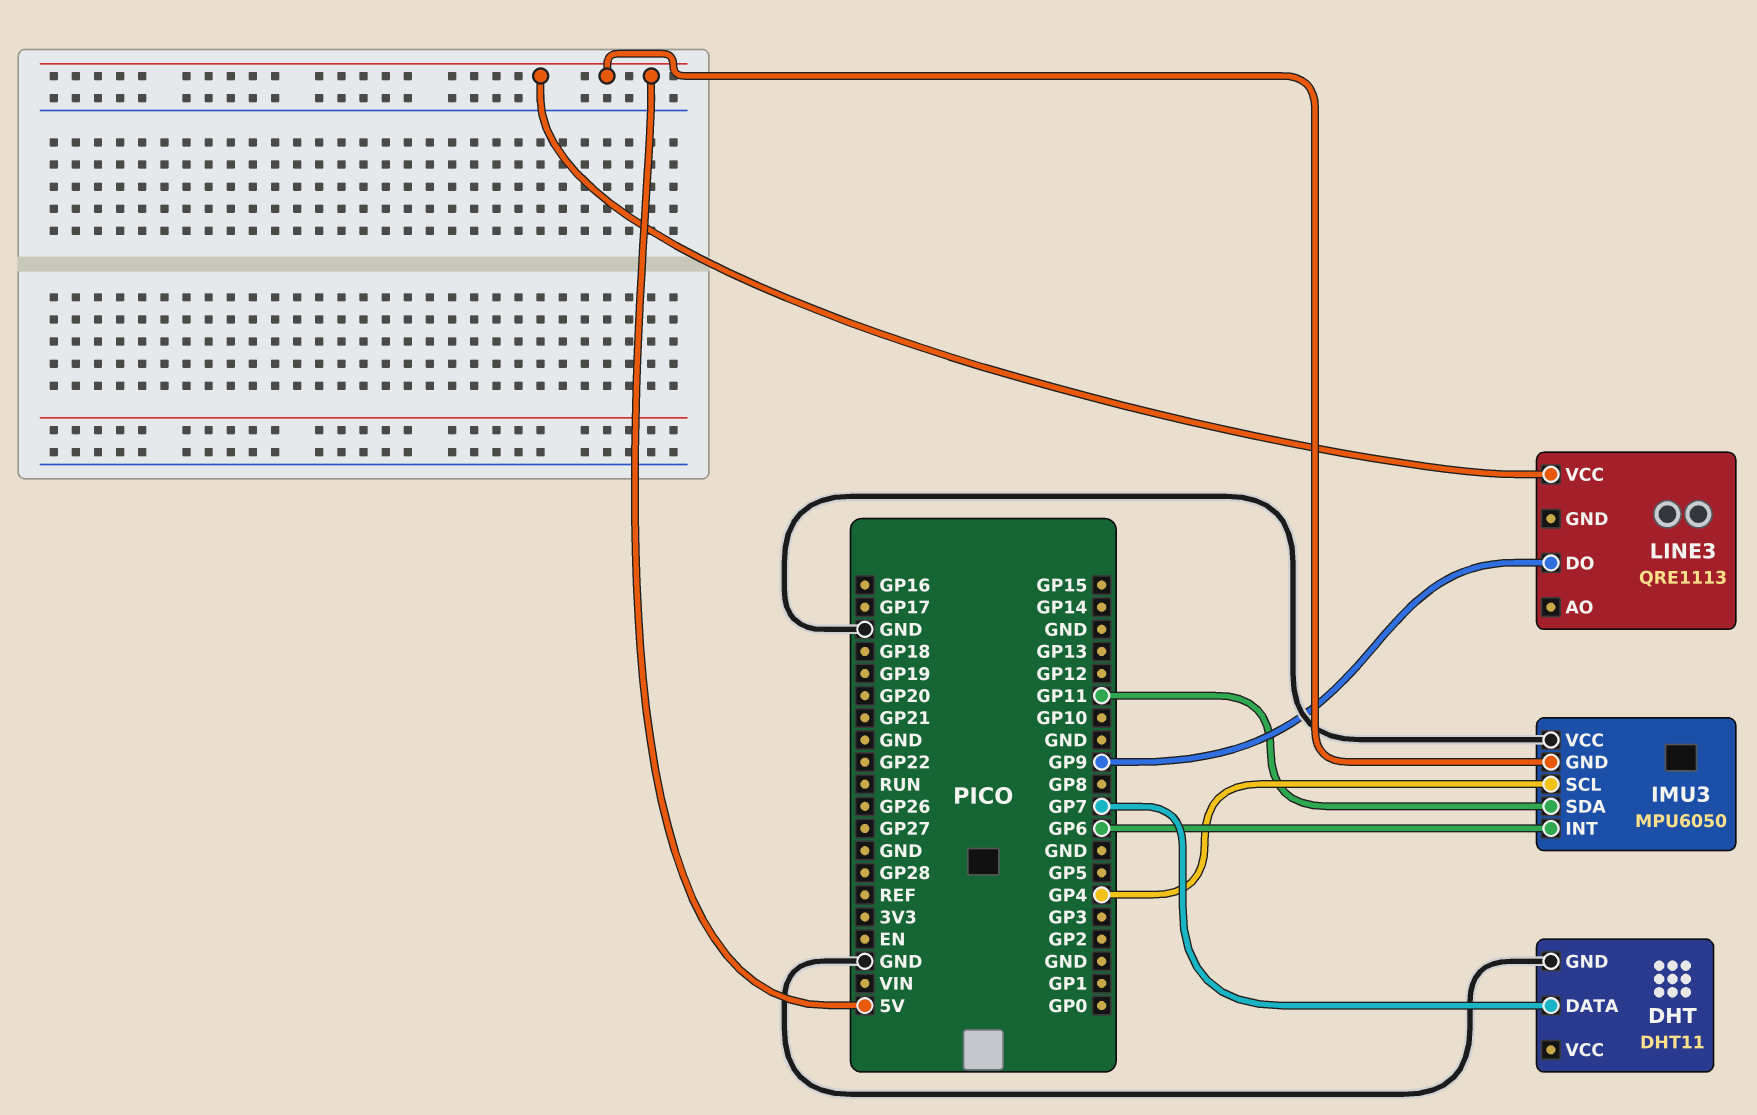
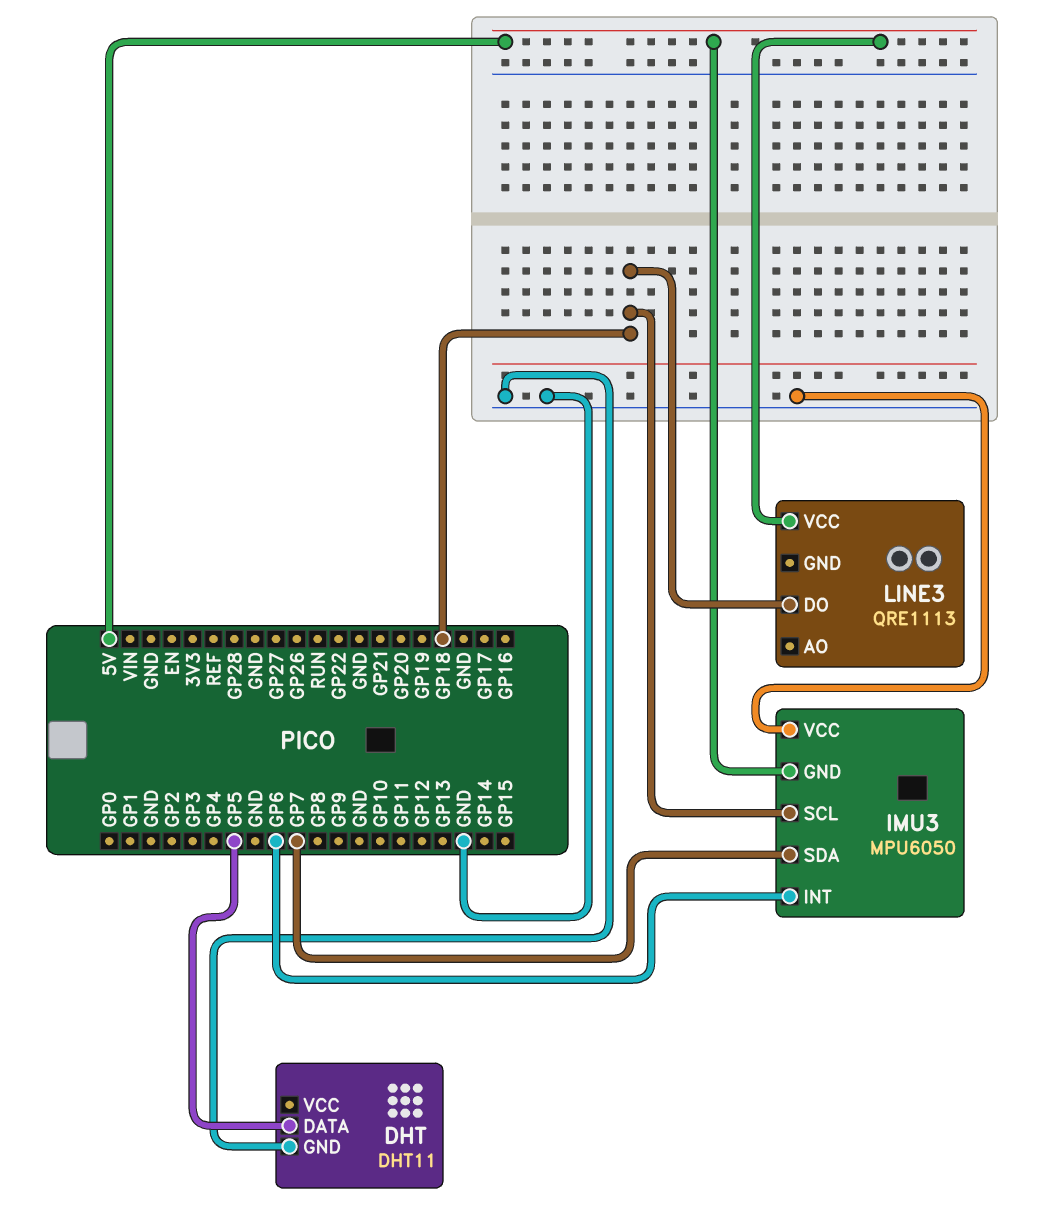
DHT pin DATA: GP7 -> GP5
IMU3 pin SCL: GP4 -> GP18
IMU3 pin SDA: GP11 -> GP7
LINE3 pin DO: GP9 -> GP18

